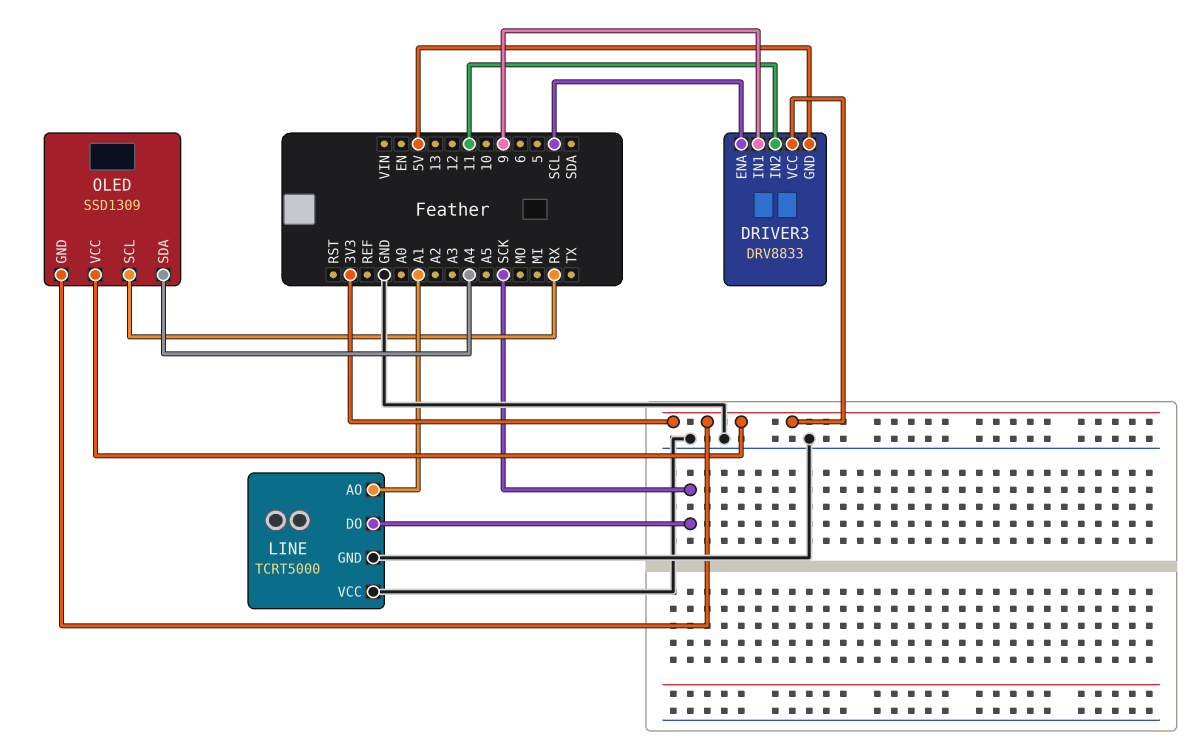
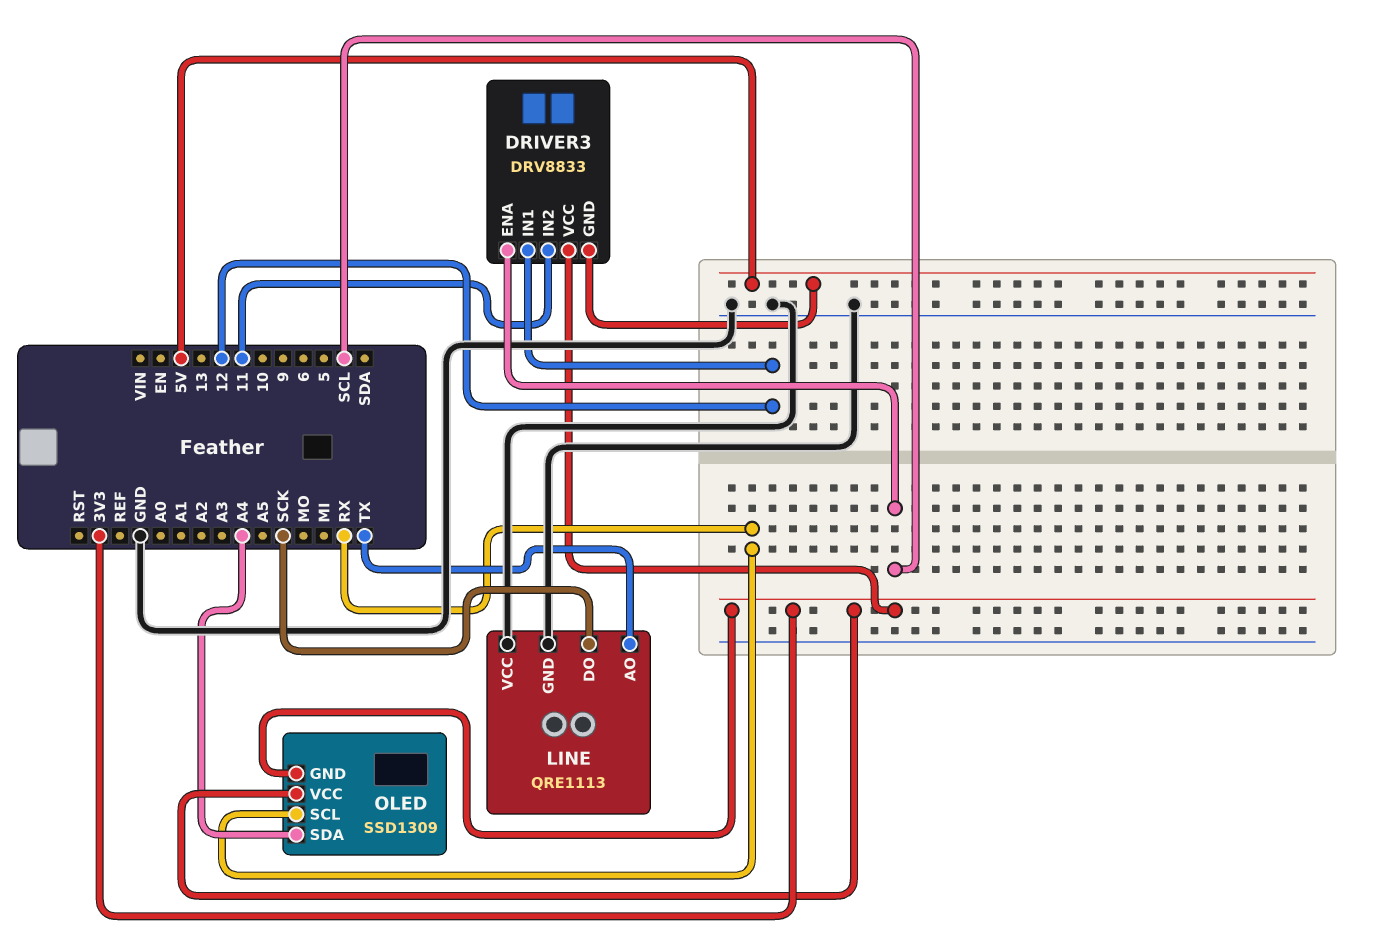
DRIVER3 pin IN1: 9 -> 12
LINE: TCRT5000 -> QRE1113
LINE pin AO: A1 -> TX

